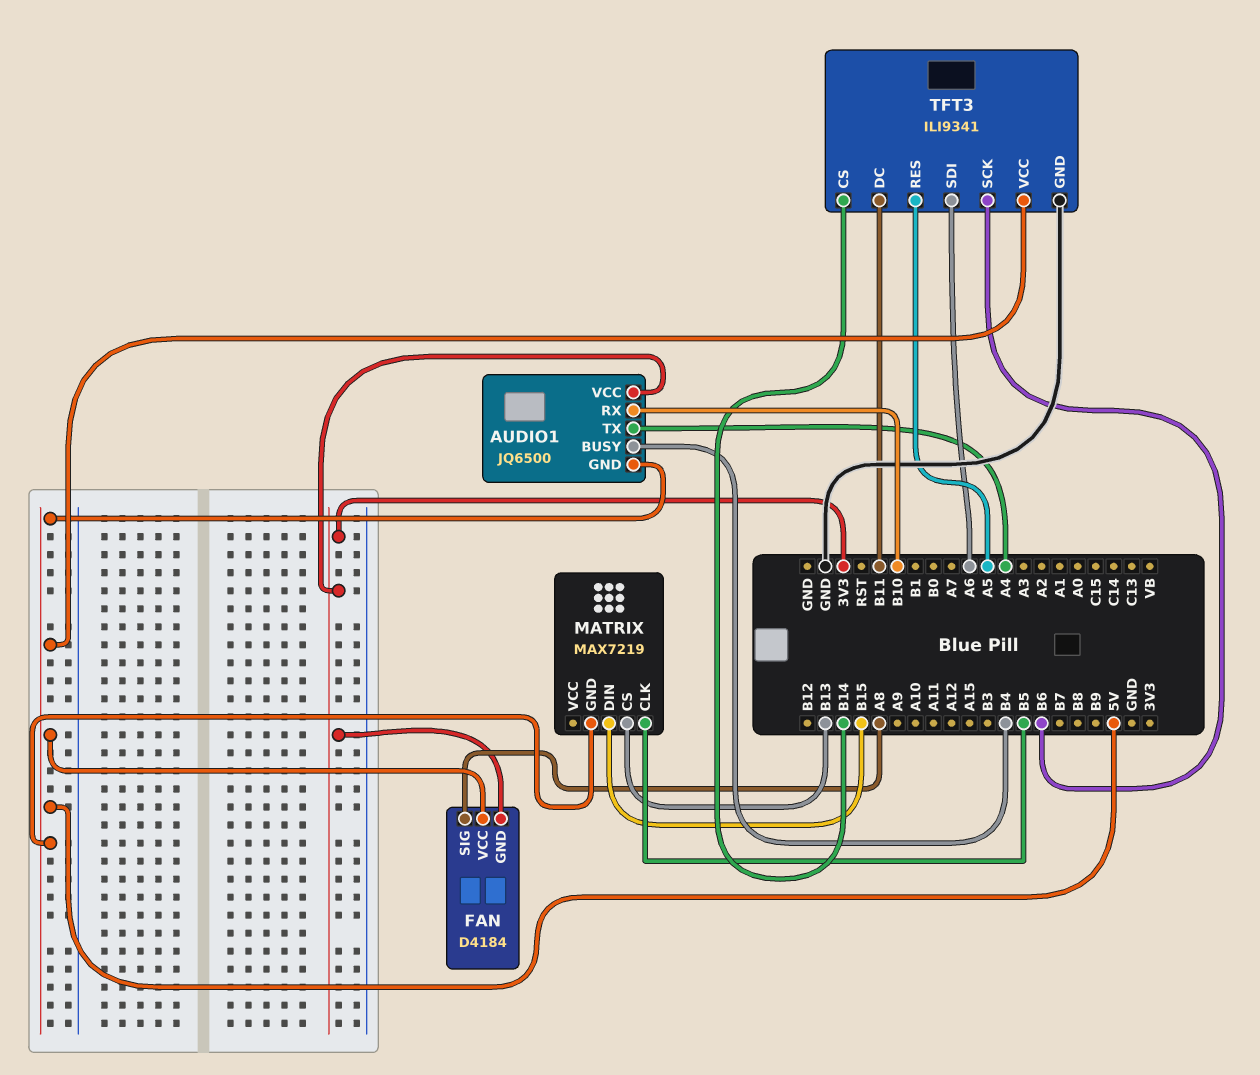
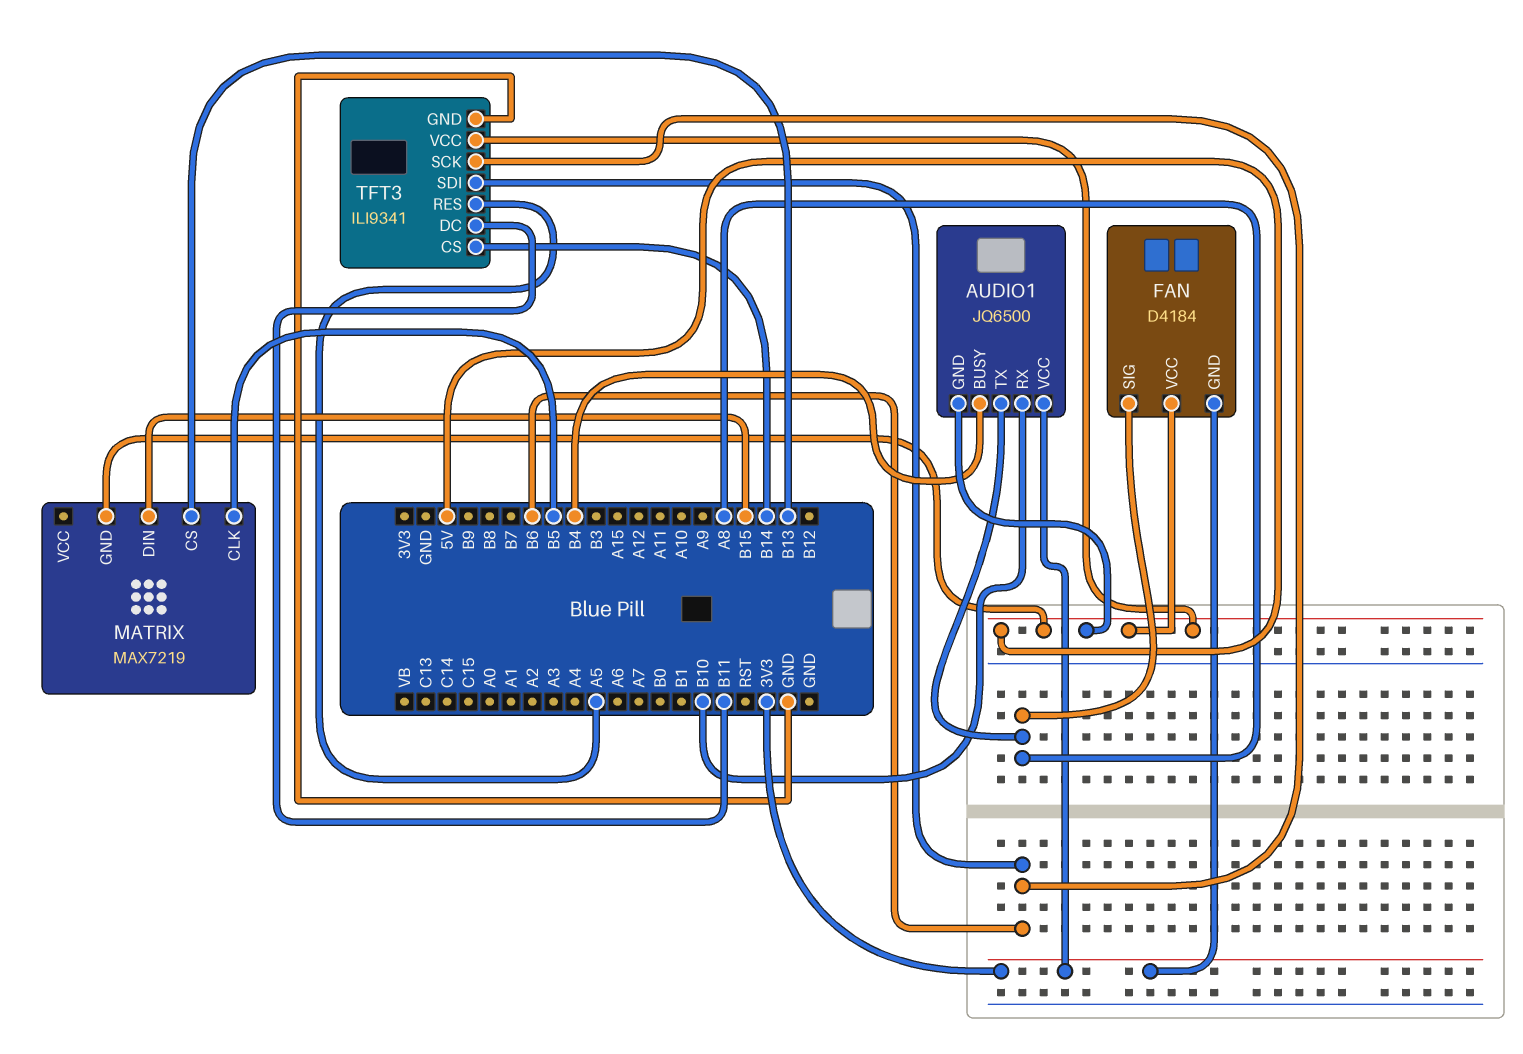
AUDIO1 pin TX: A4 -> A8
TFT3 pin SDI: A6 -> B6

